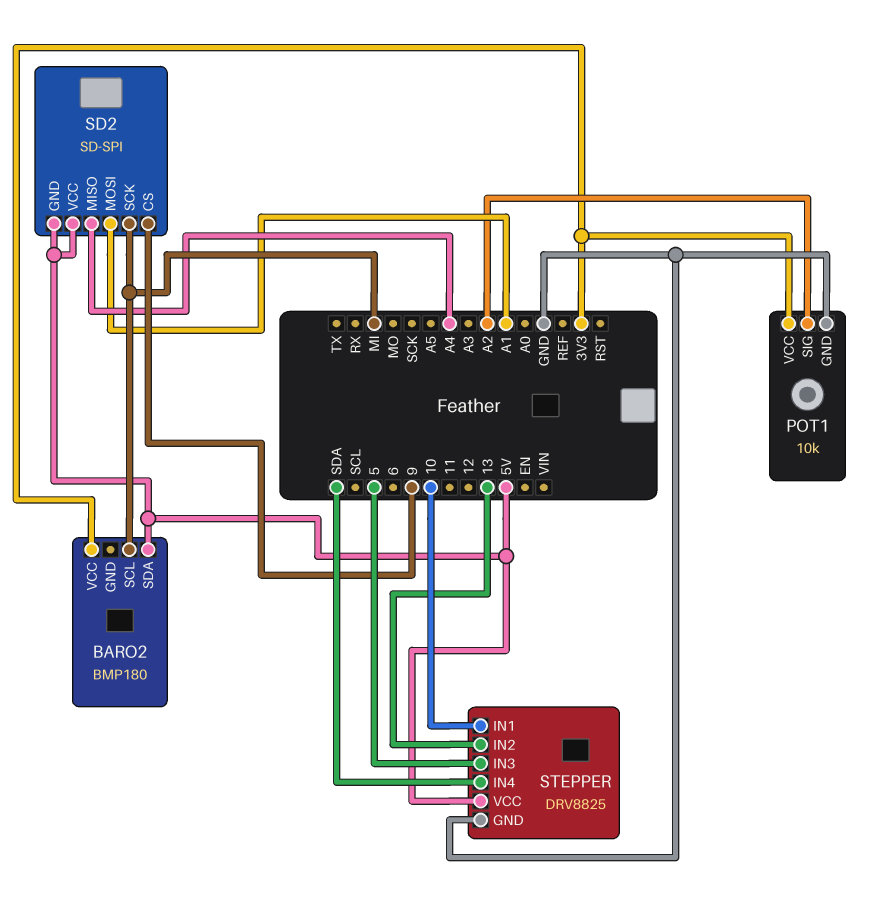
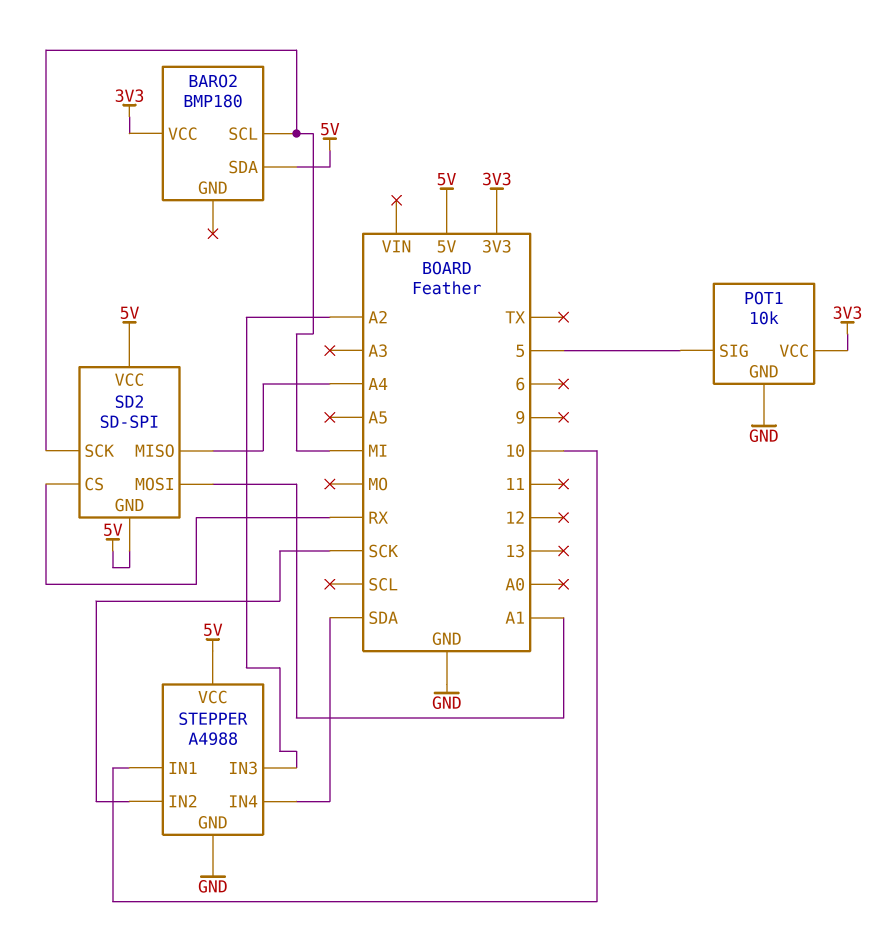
POT1 pin SIG: A2 -> 5
SD2 pin CS: 9 -> RX
STEPPER: DRV8825 -> A4988
STEPPER pin IN2: 13 -> SCK
STEPPER pin IN3: 5 -> A2

